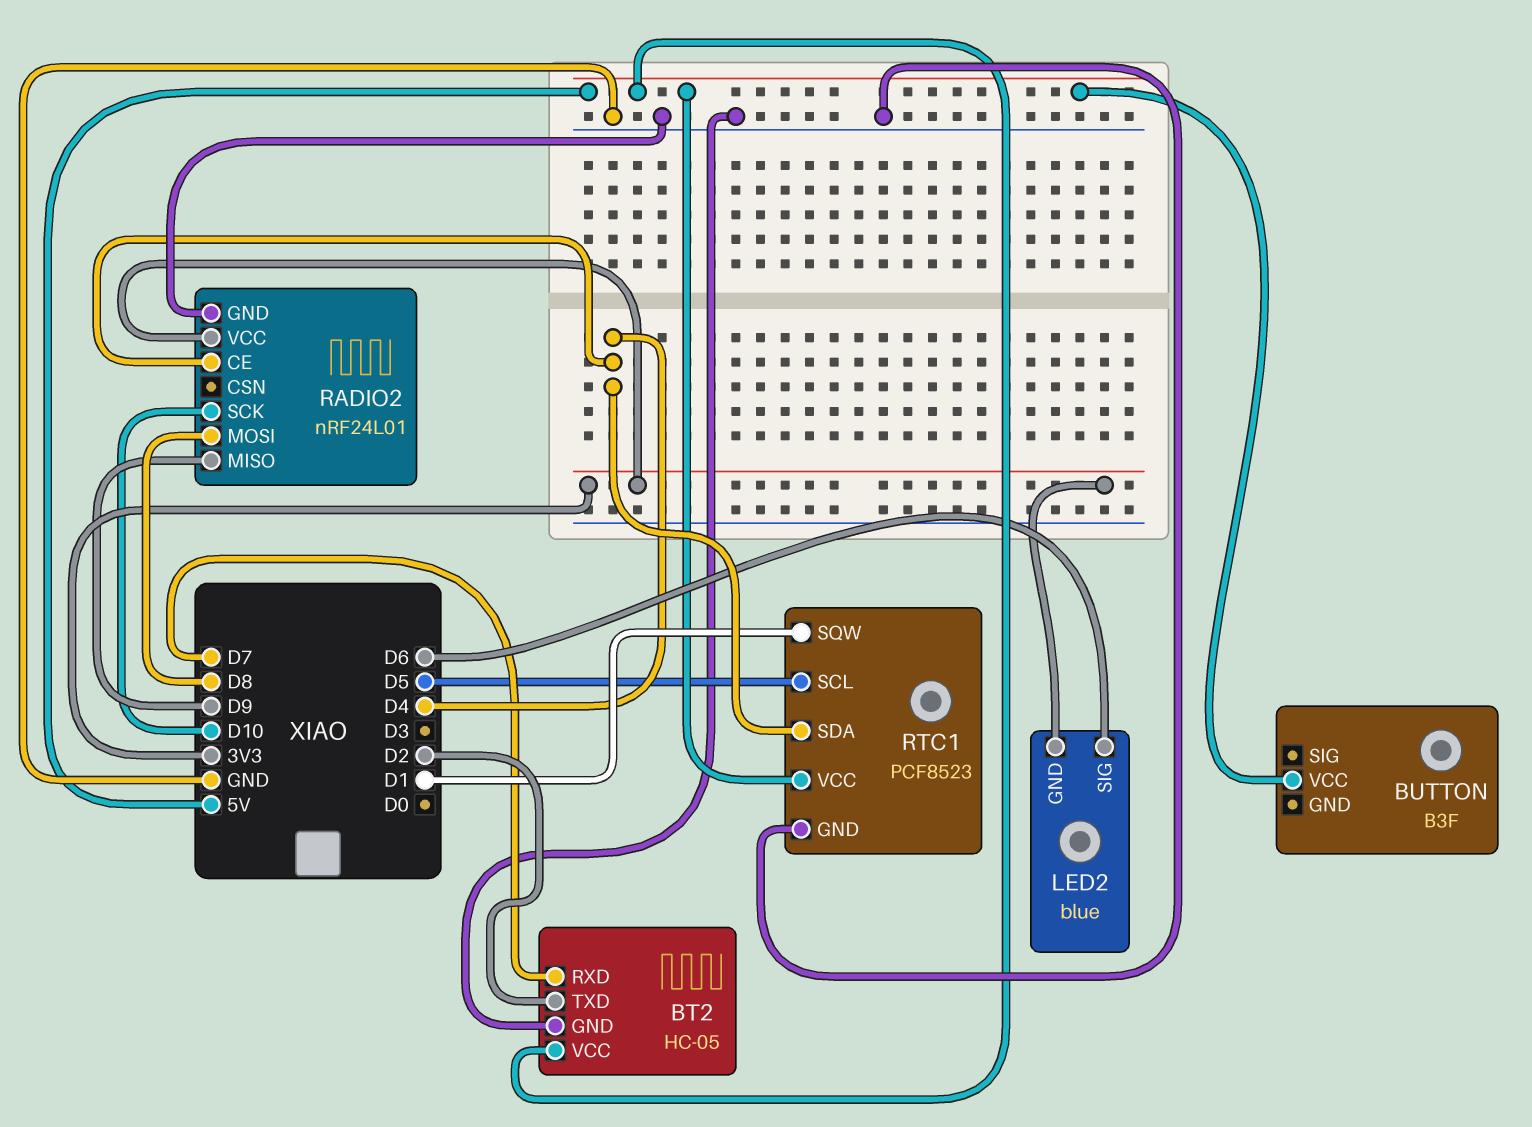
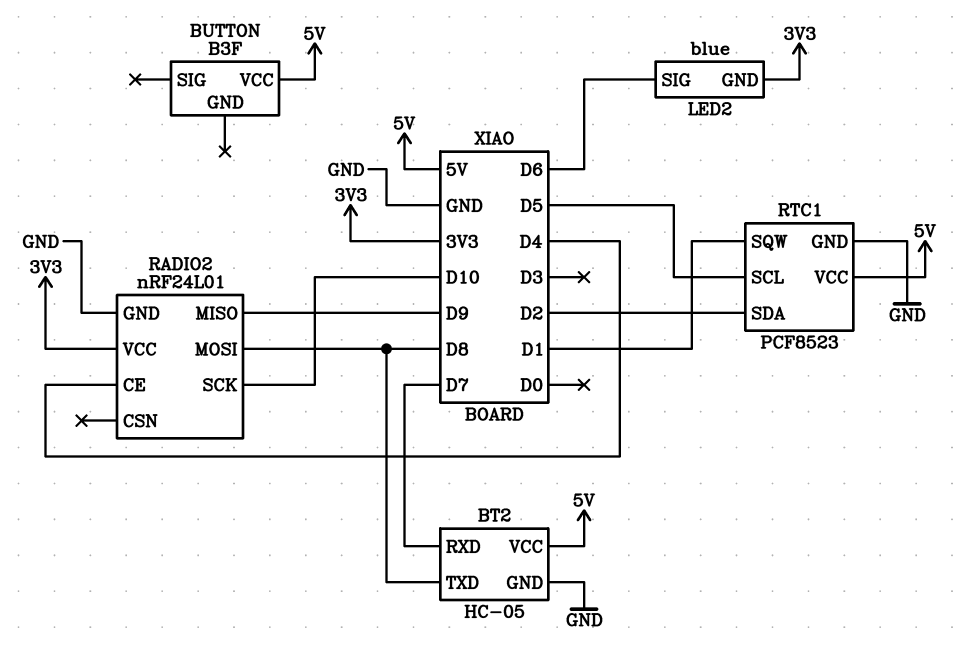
BT2 pin TXD: D2 -> D8
RTC1 pin SDA: D4 -> D2

